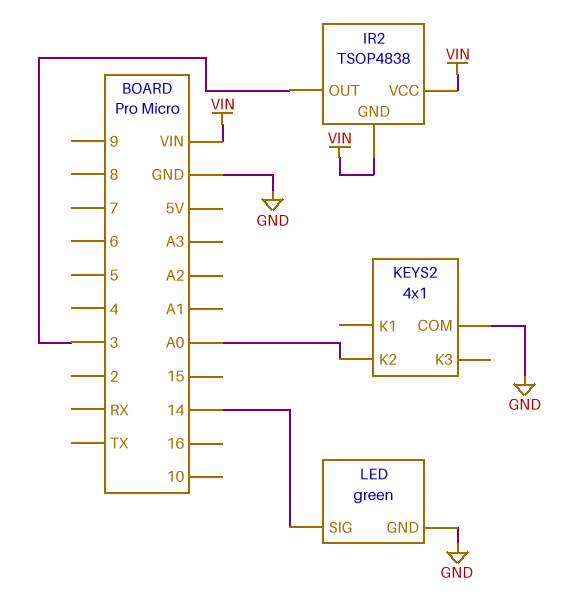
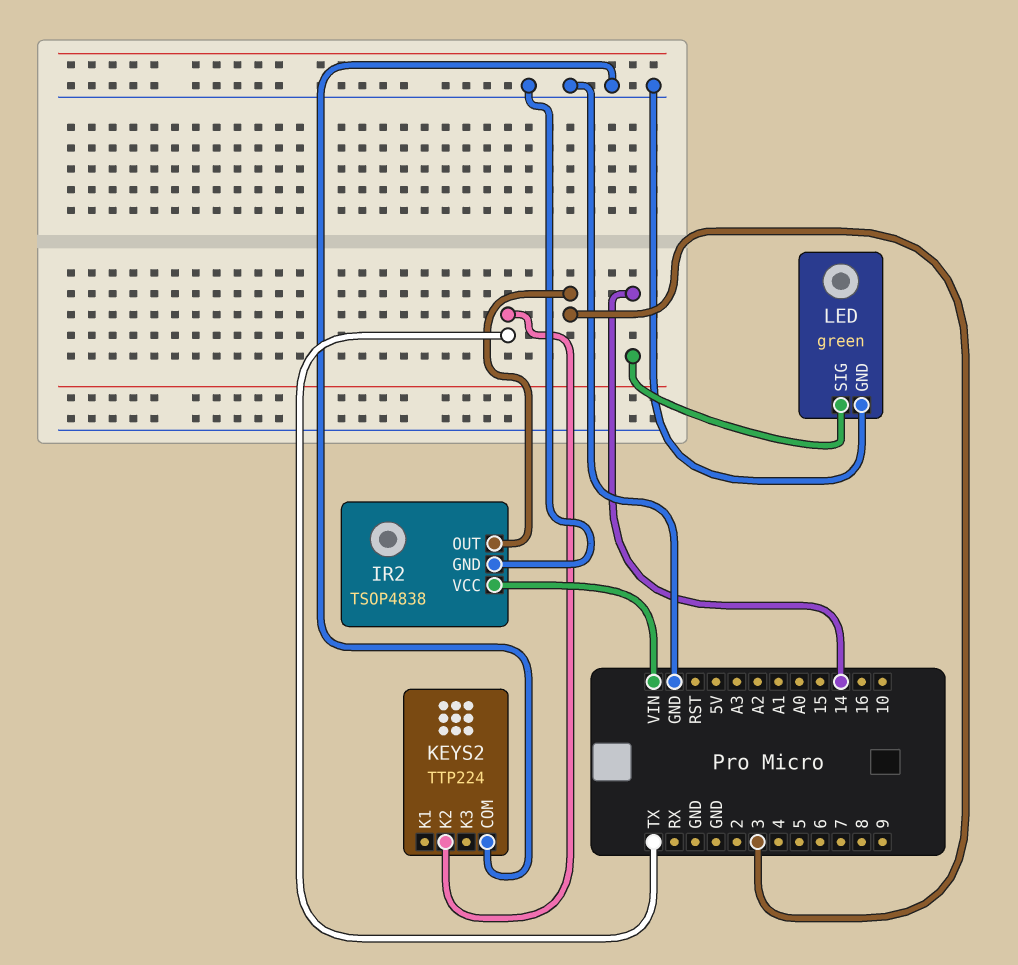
IR2 pin GND: VIN -> GND
KEYS2: 4x1 -> TTP224
KEYS2 pin K2: A0 -> TX

